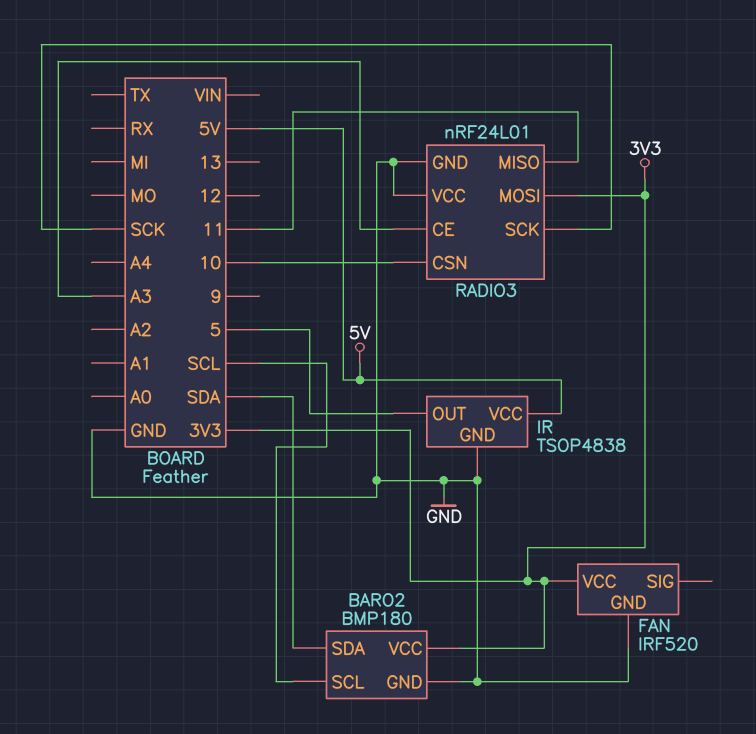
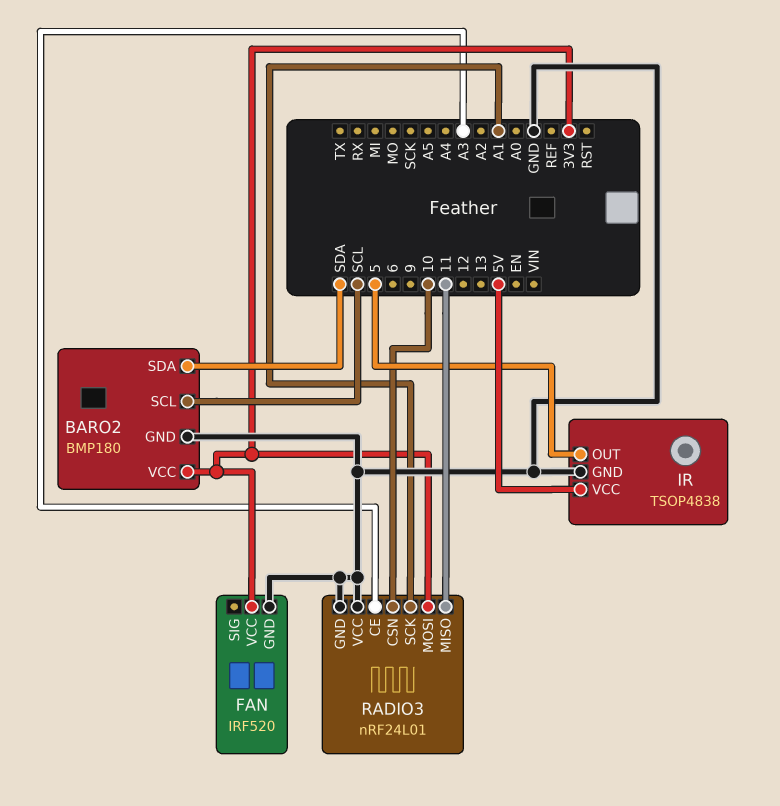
RADIO3 pin SCK: SCK -> A1

